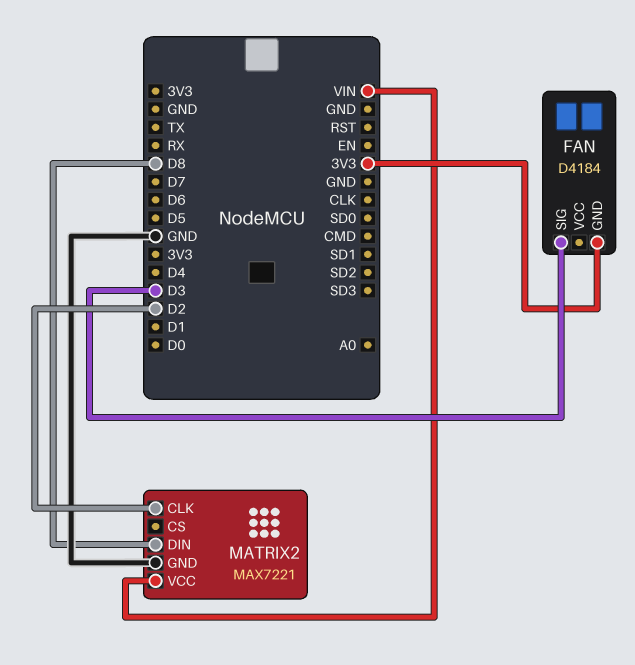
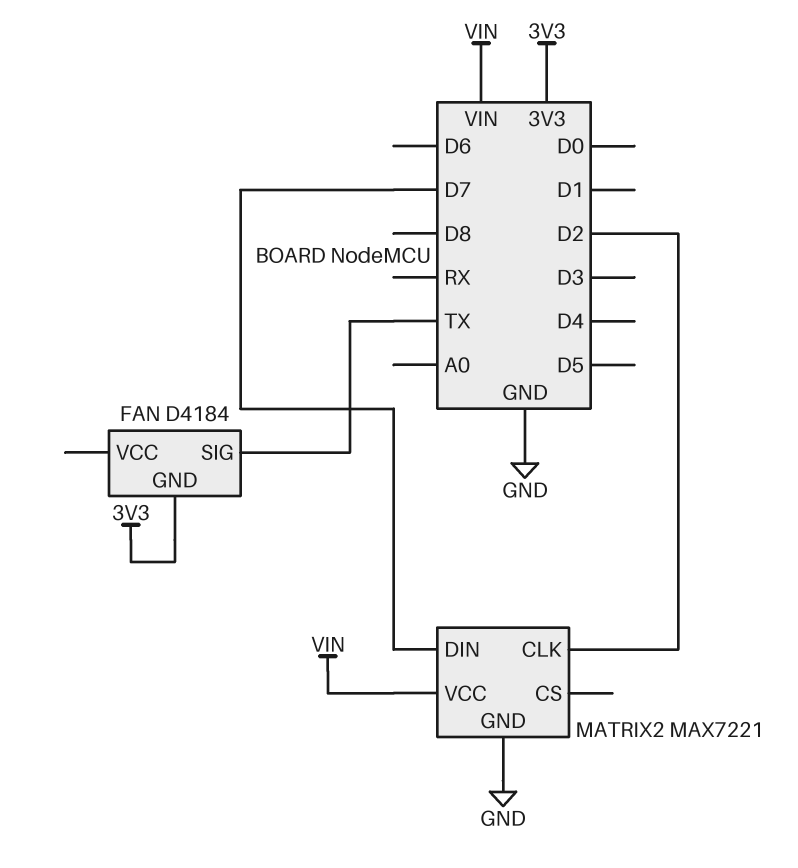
FAN pin SIG: D3 -> TX
MATRIX2 pin DIN: D8 -> D7

